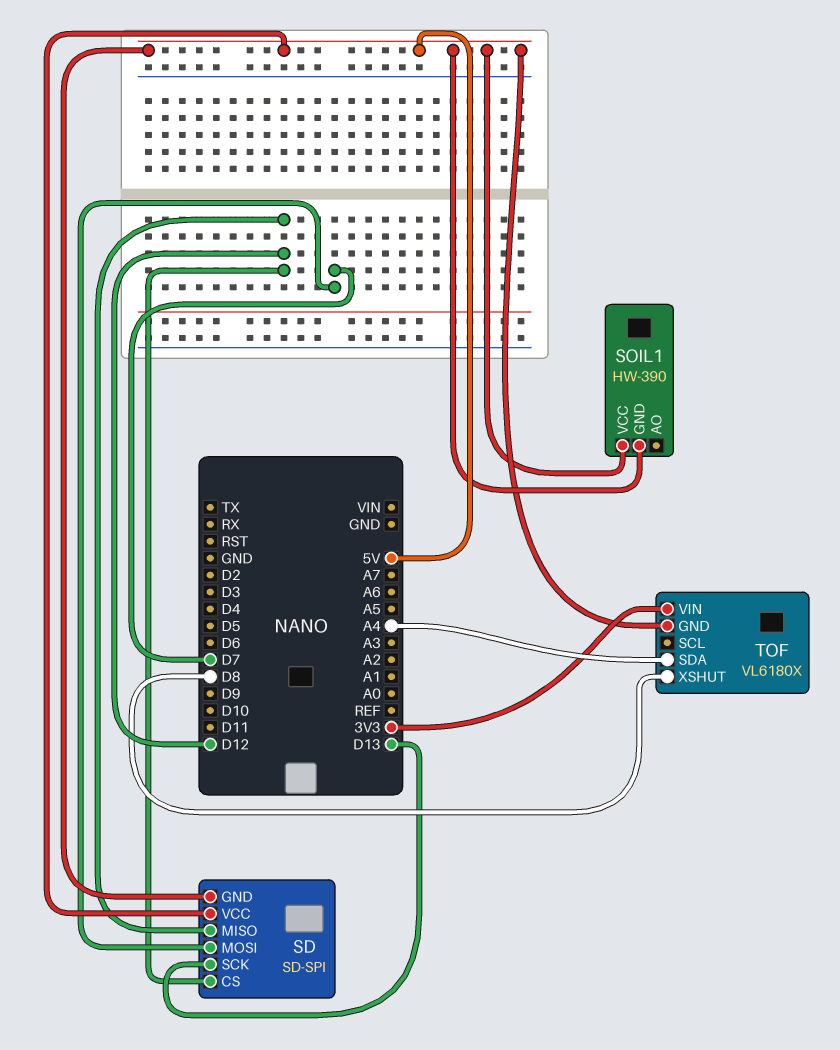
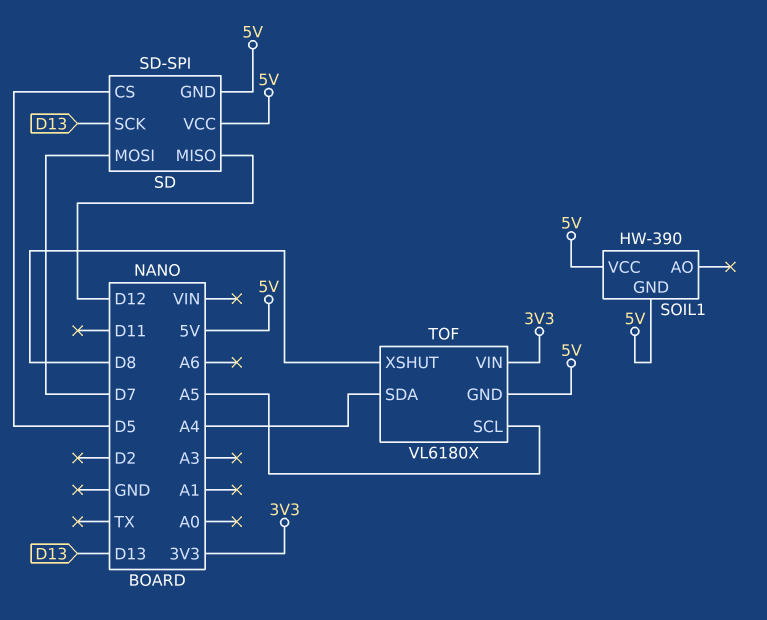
SD pin CS: D12 -> D5
TOF pin SCL: none -> A5

